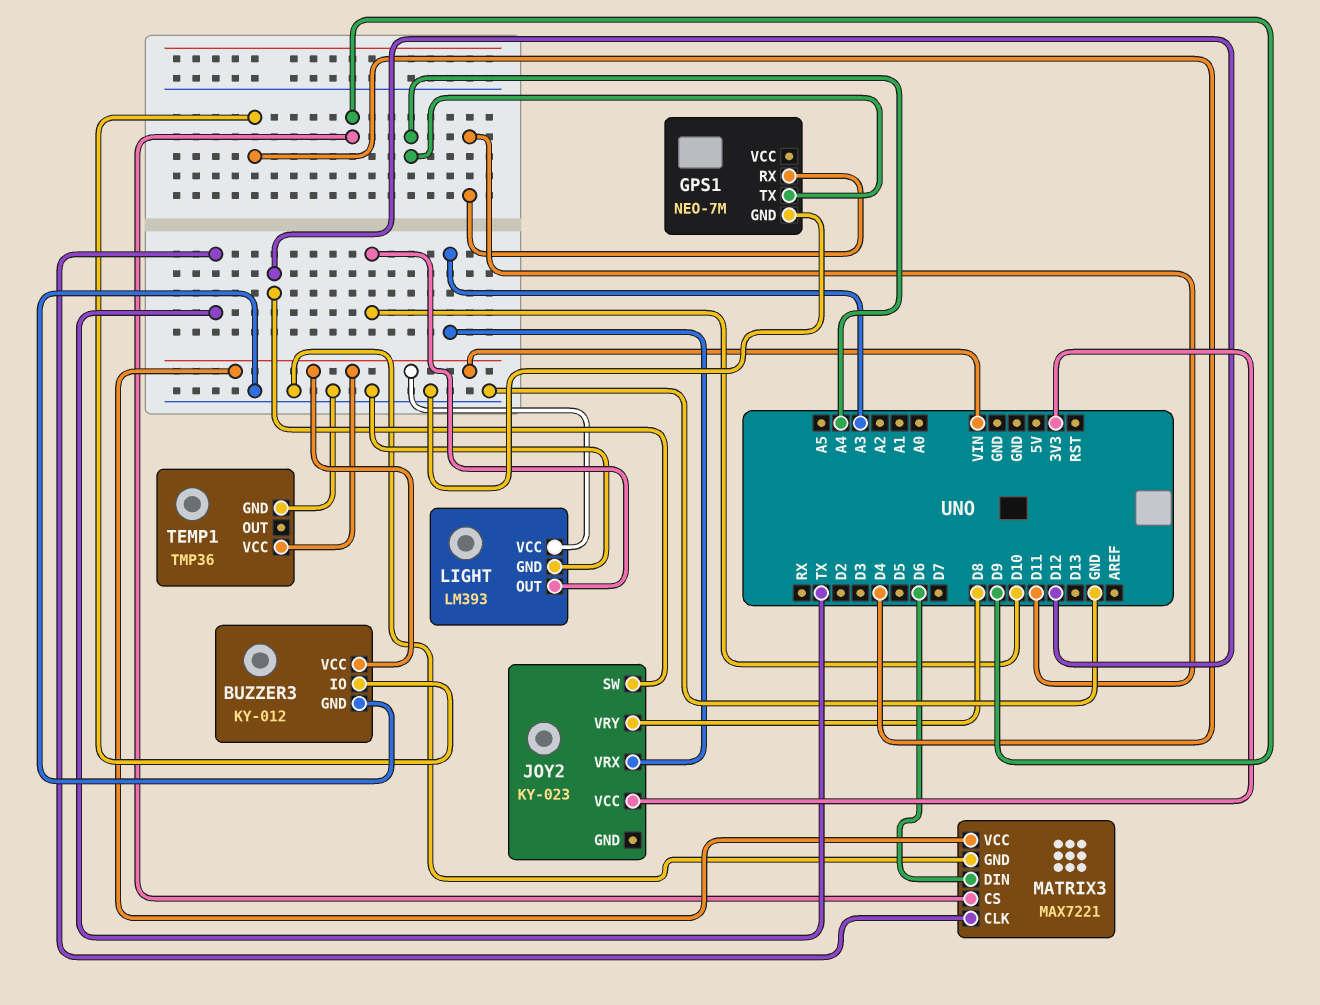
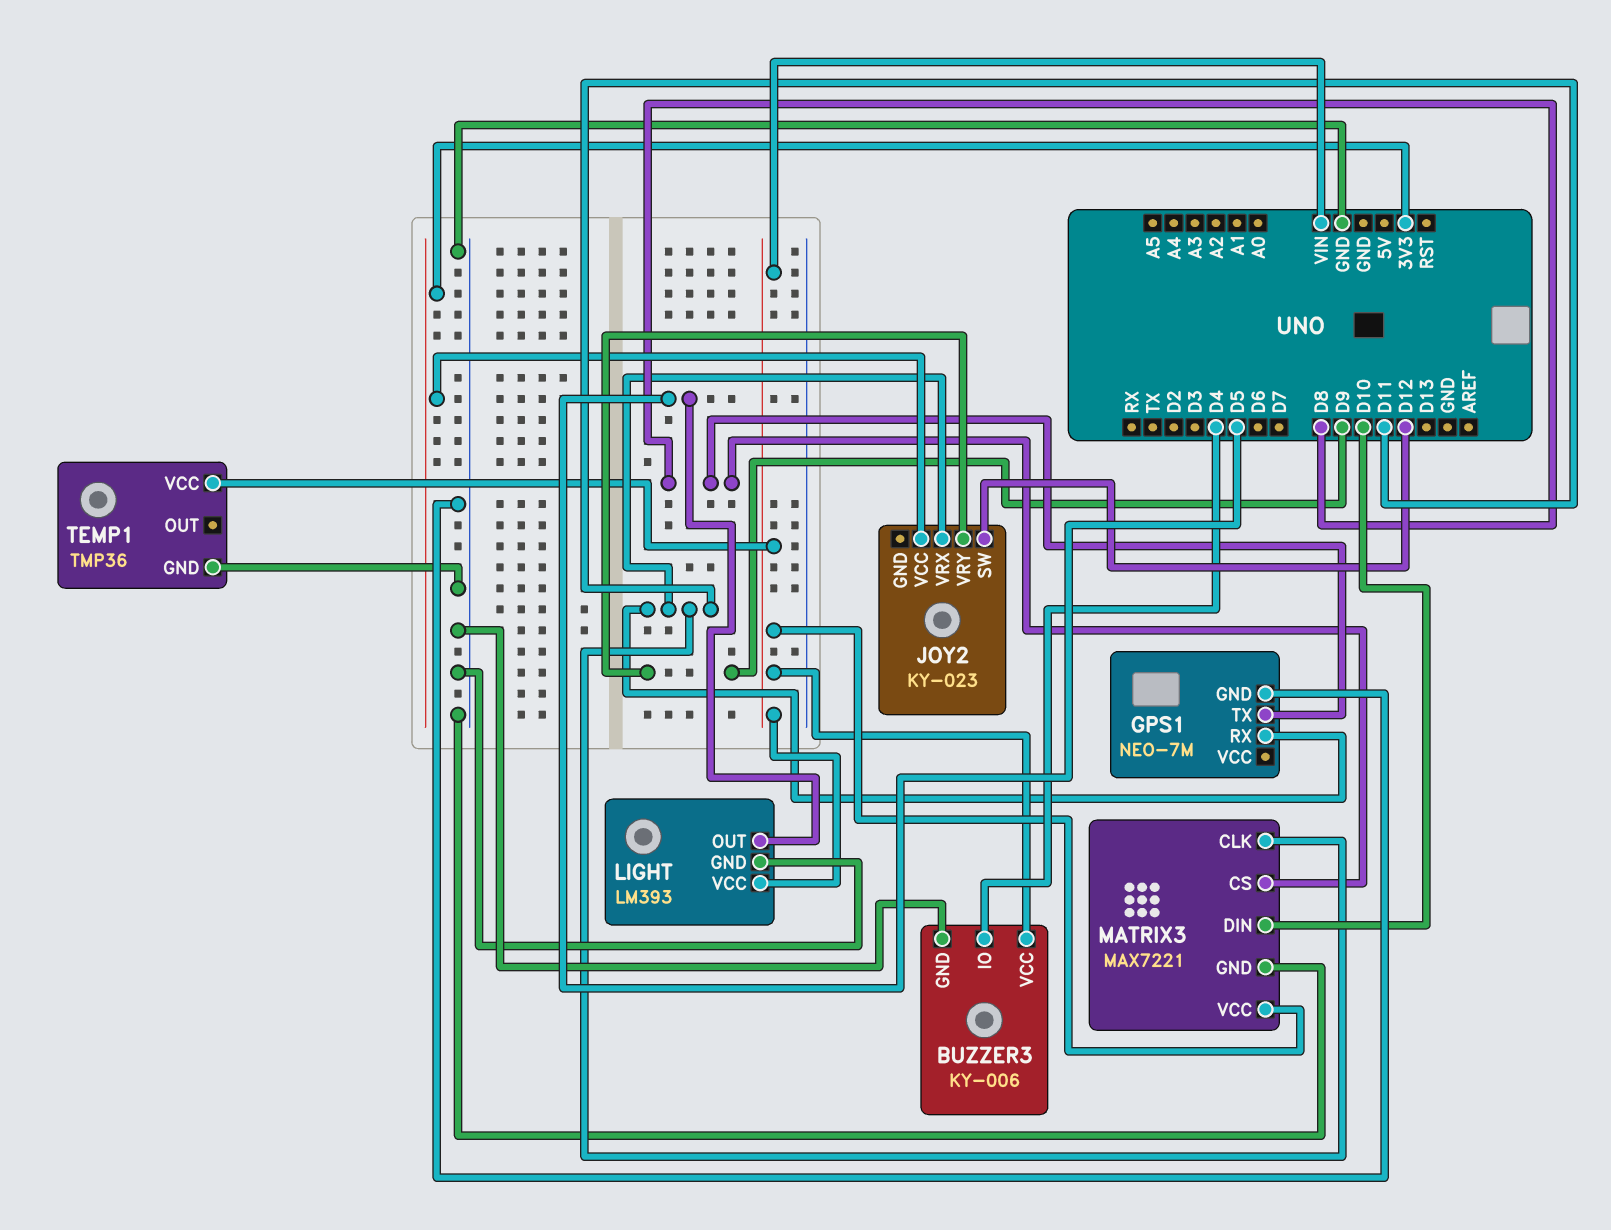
BUZZER3: KY-012 -> KY-006
GPS1 pin TX: A4 -> D8
JOY2 pin VRX: A3 -> D11
JOY2 pin VRY: D8 -> D9
LIGHT pin OUT: D10 -> D5
MATRIX3 pin CLK: TX -> D11
MATRIX3 pin CS: D9 -> D8
MATRIX3 pin DIN: D6 -> D10

